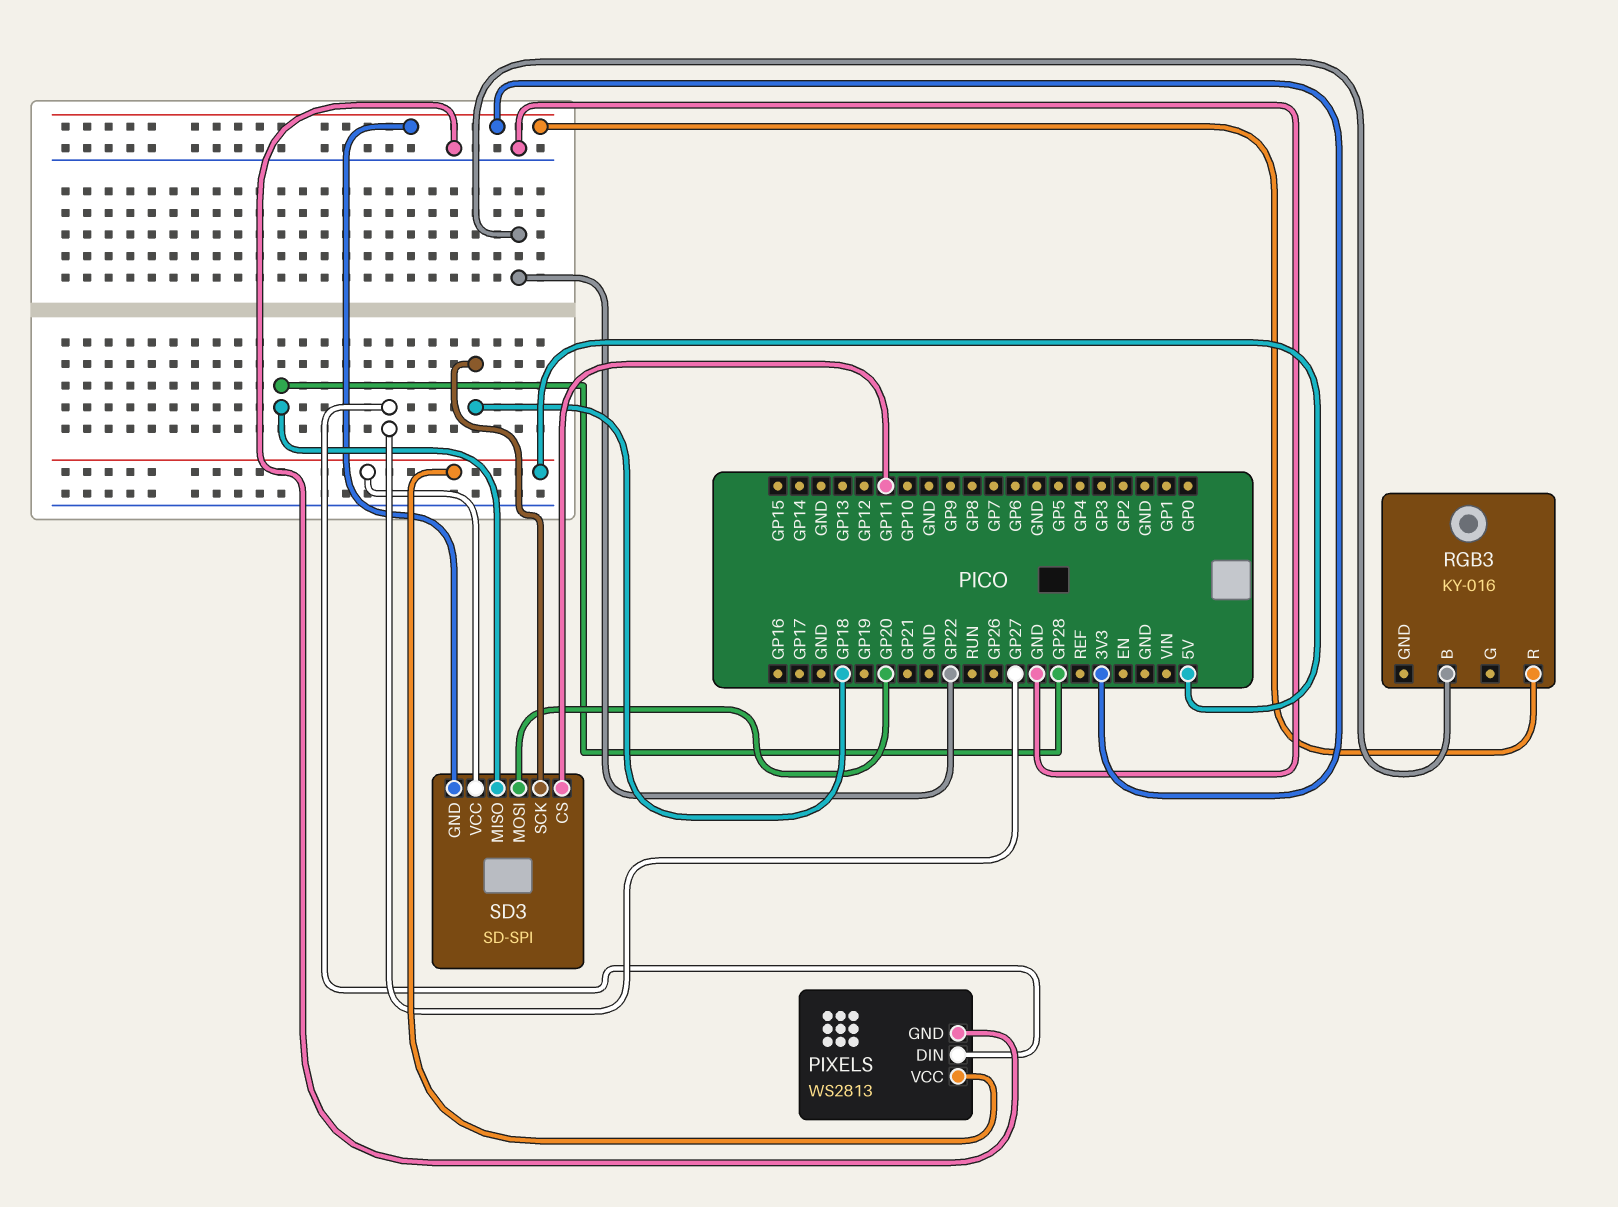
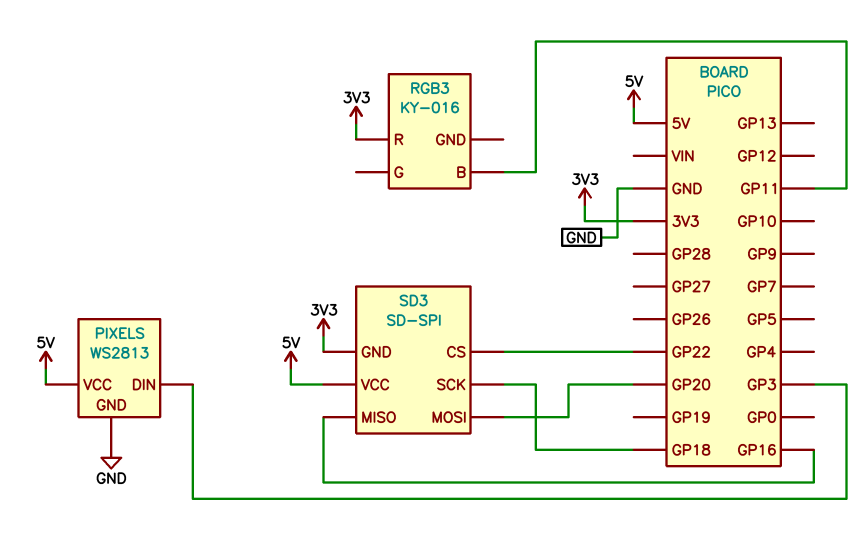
PIXELS pin DIN: GP27 -> GP3
RGB3 pin B: GP22 -> GP11
SD3 pin CS: GP11 -> GP22
SD3 pin MISO: GP28 -> GP16

